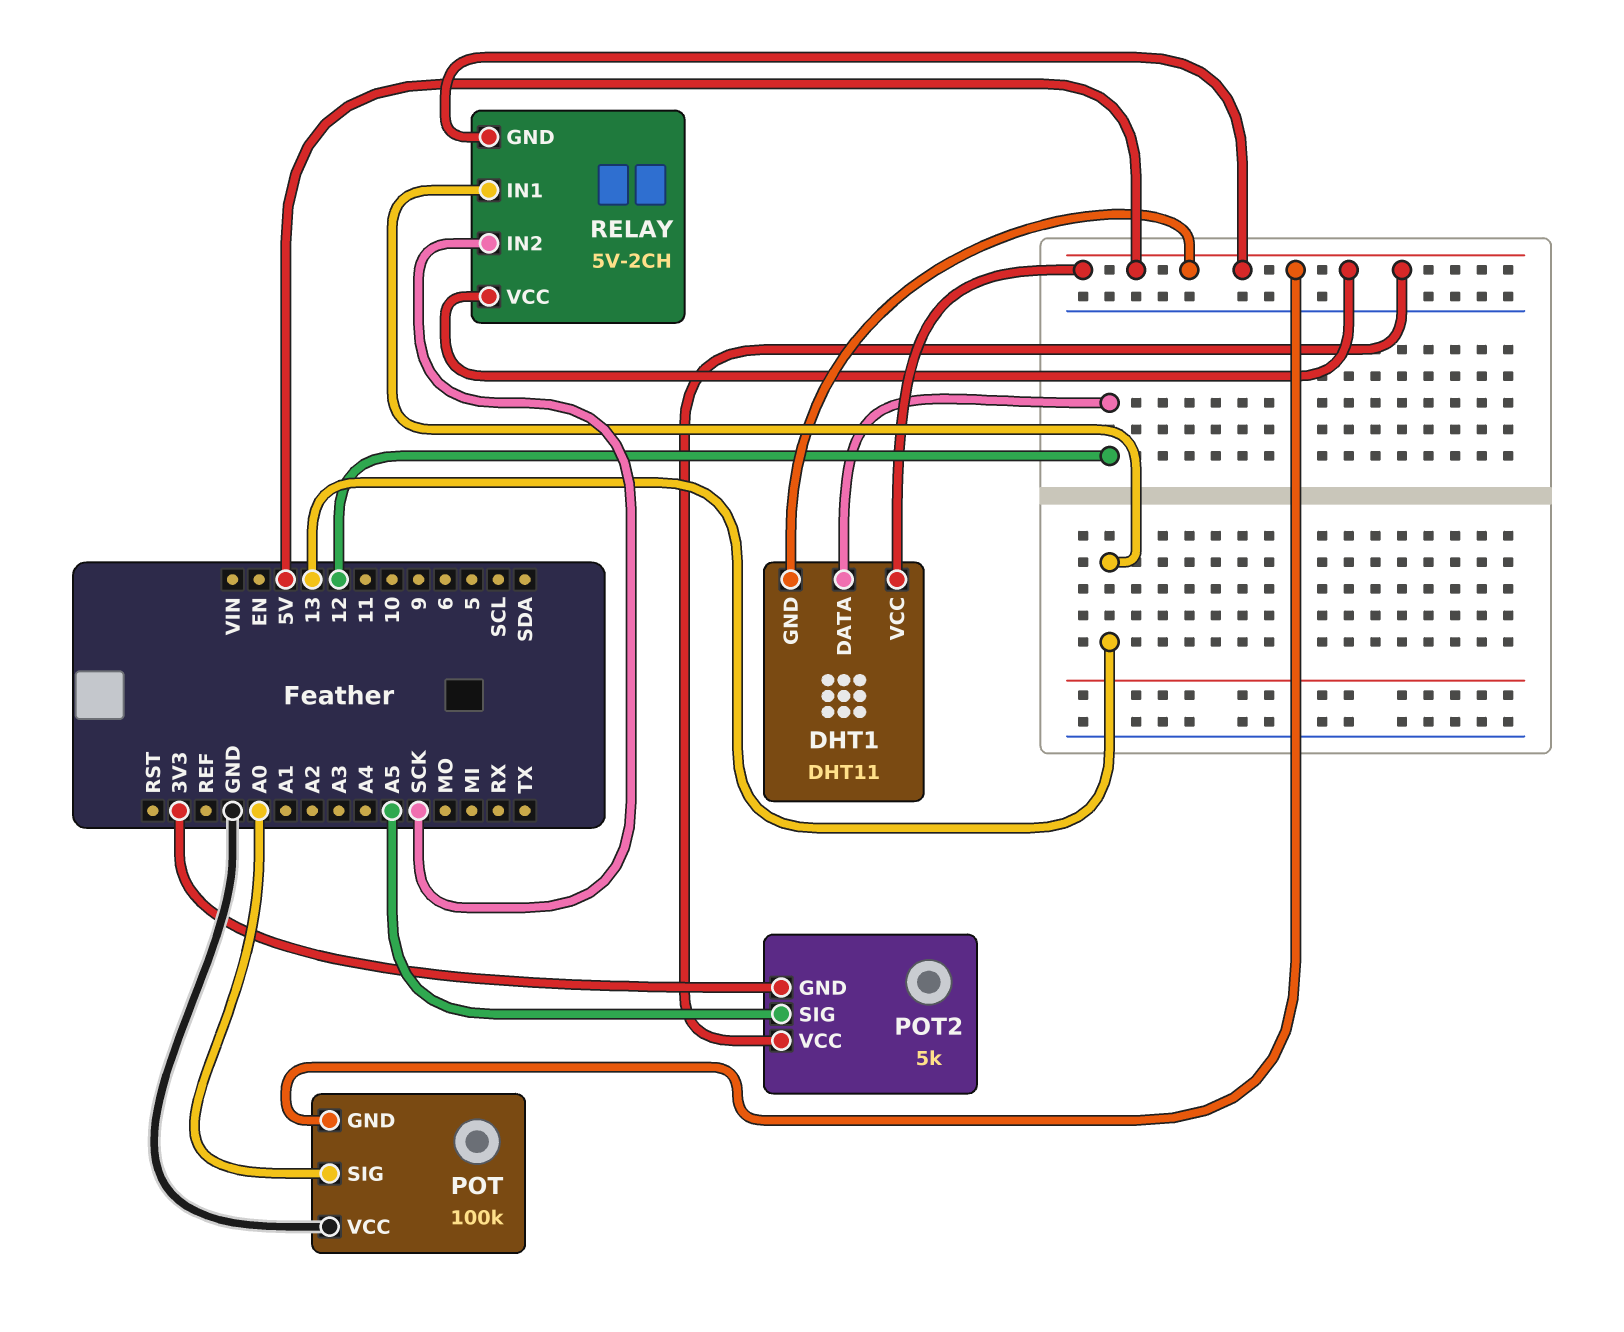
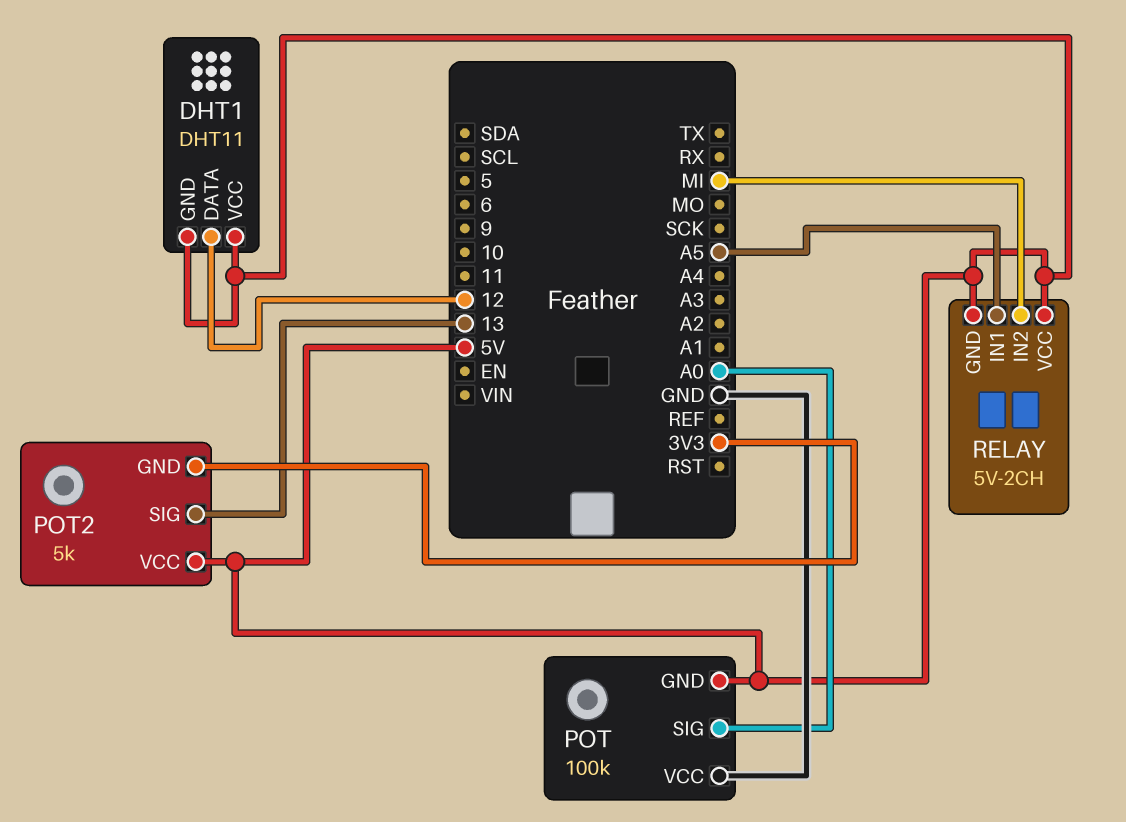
POT2 pin SIG: A5 -> 13
RELAY pin IN1: 13 -> A5
RELAY pin IN2: SCK -> MI

